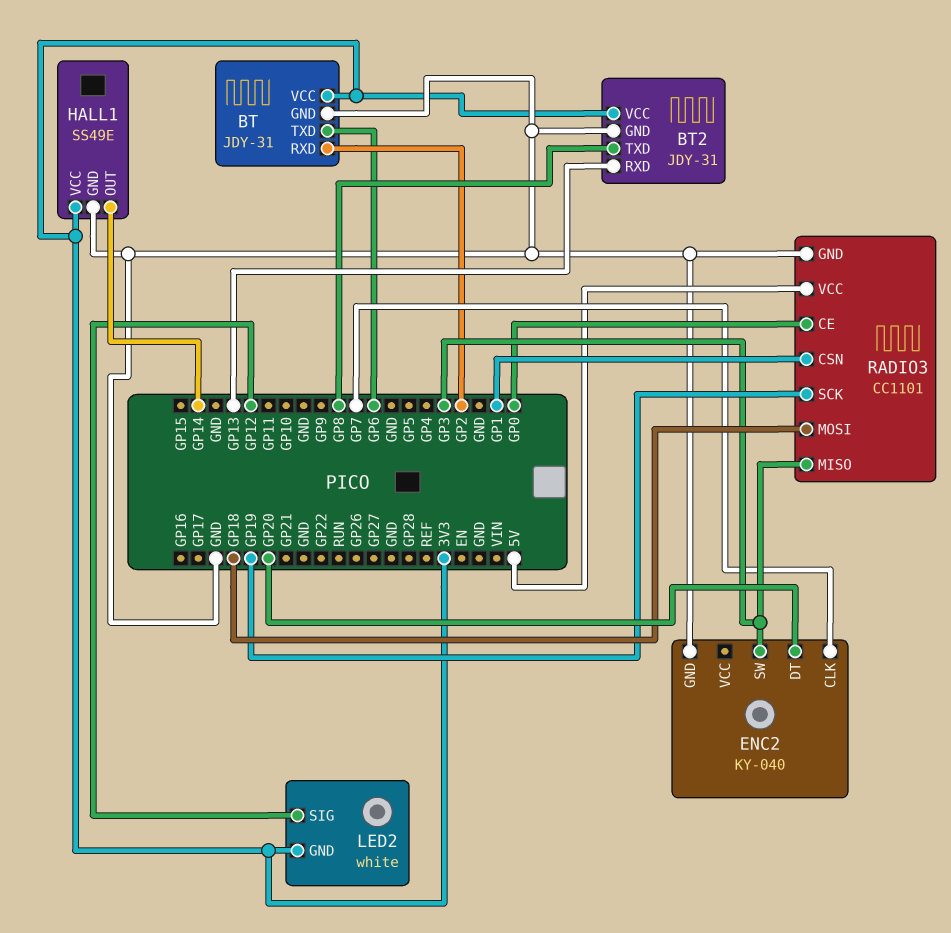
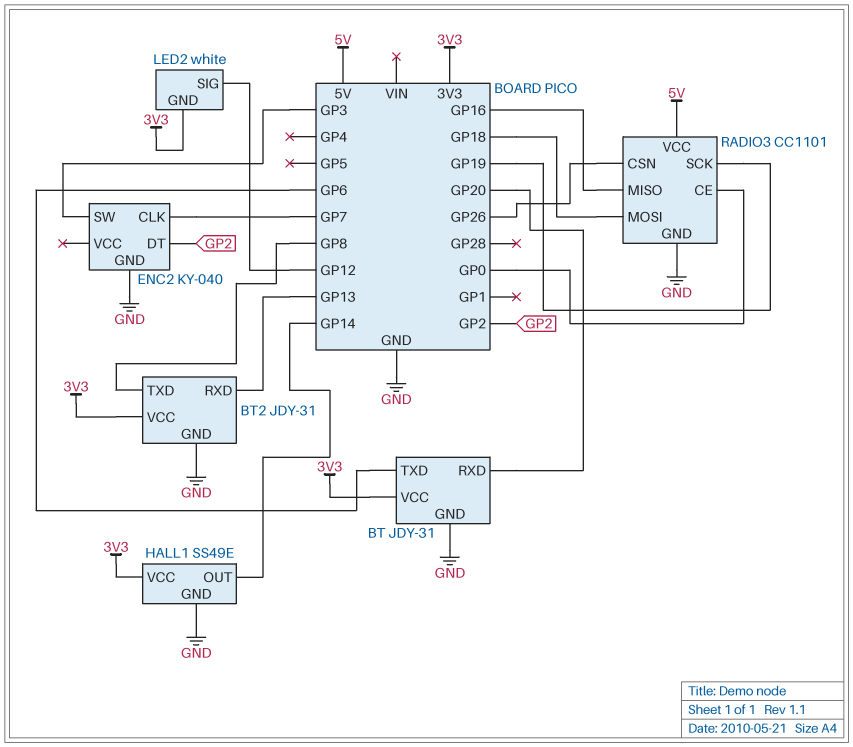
BT pin RXD: GP2 -> GP20
ENC2 pin DT: GP20 -> GP2
RADIO3 pin CSN: GP1 -> GP26
RADIO3 pin MISO: GP3 -> GP16

